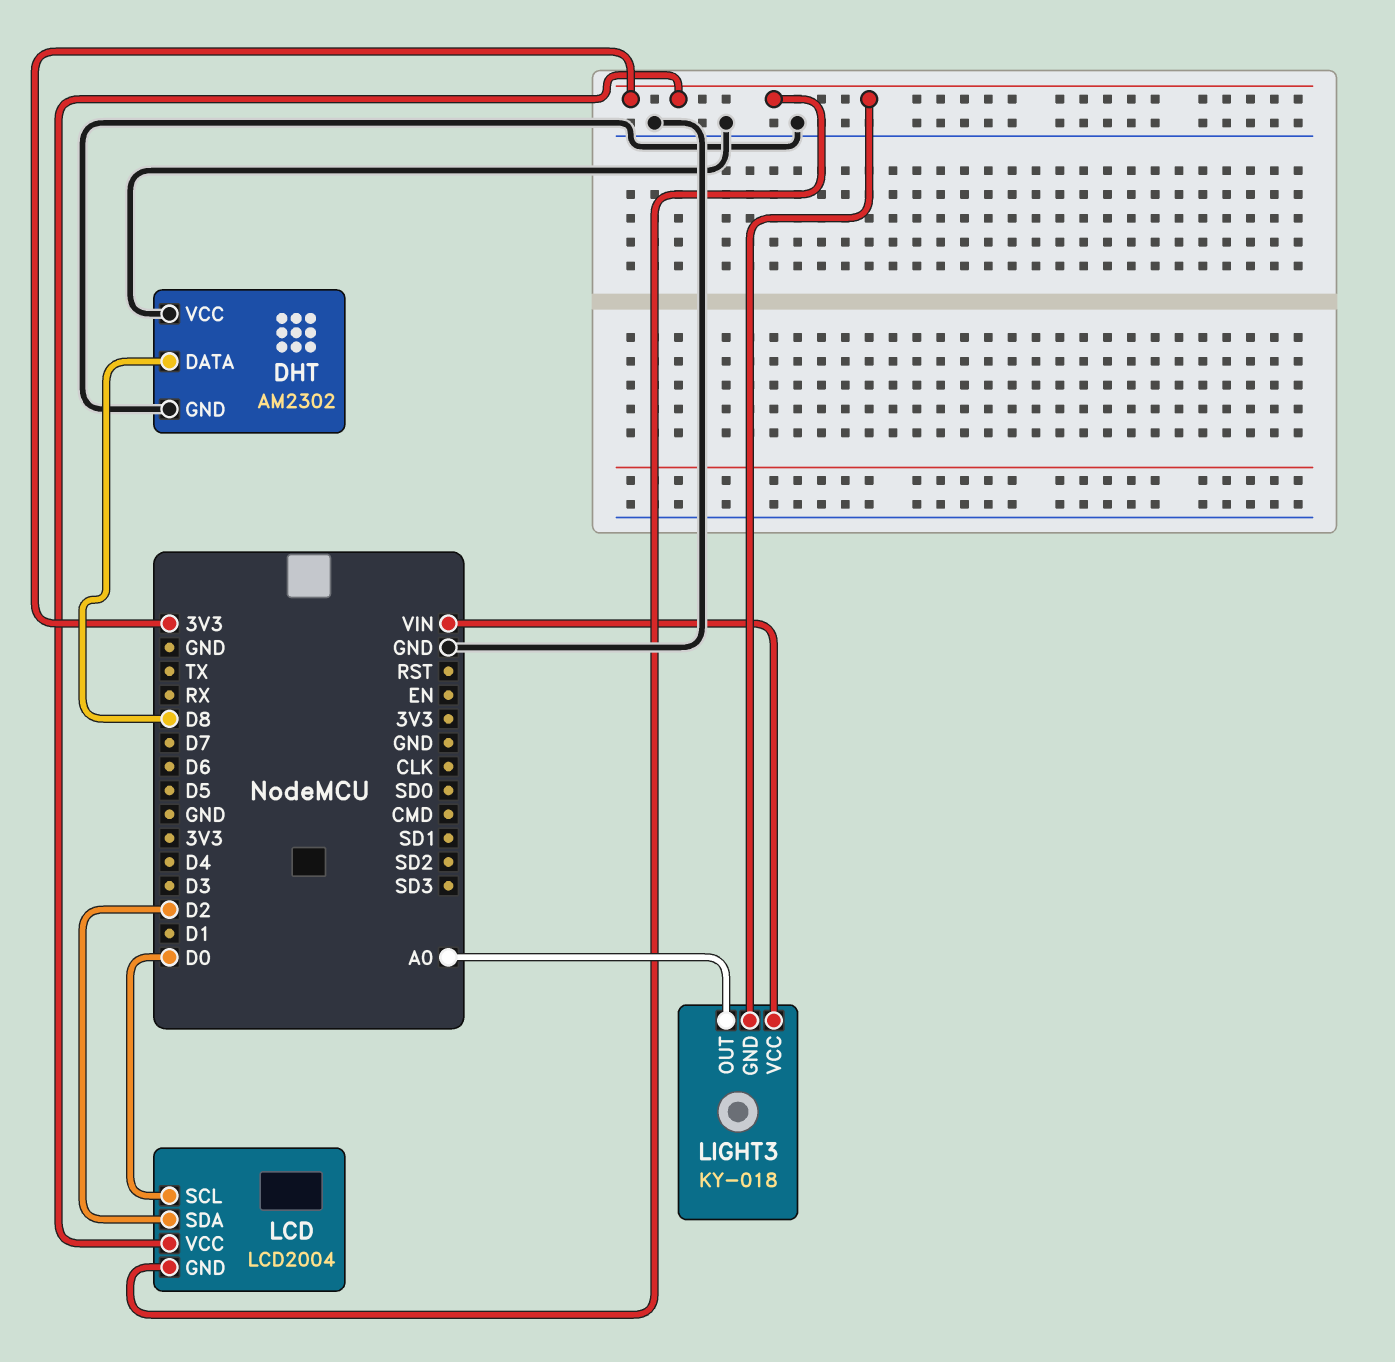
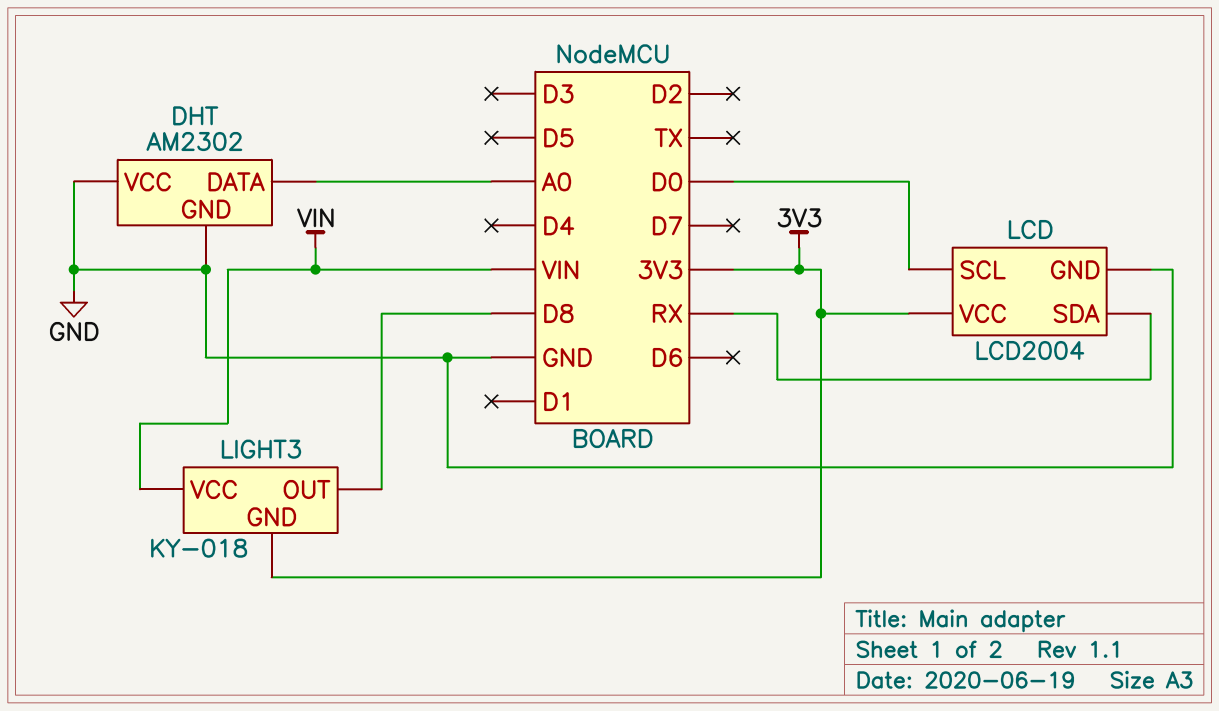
DHT pin DATA: D8 -> A0
LCD pin GND: 3V3 -> GND
LCD pin SDA: D2 -> RX
LIGHT3 pin OUT: A0 -> D8

